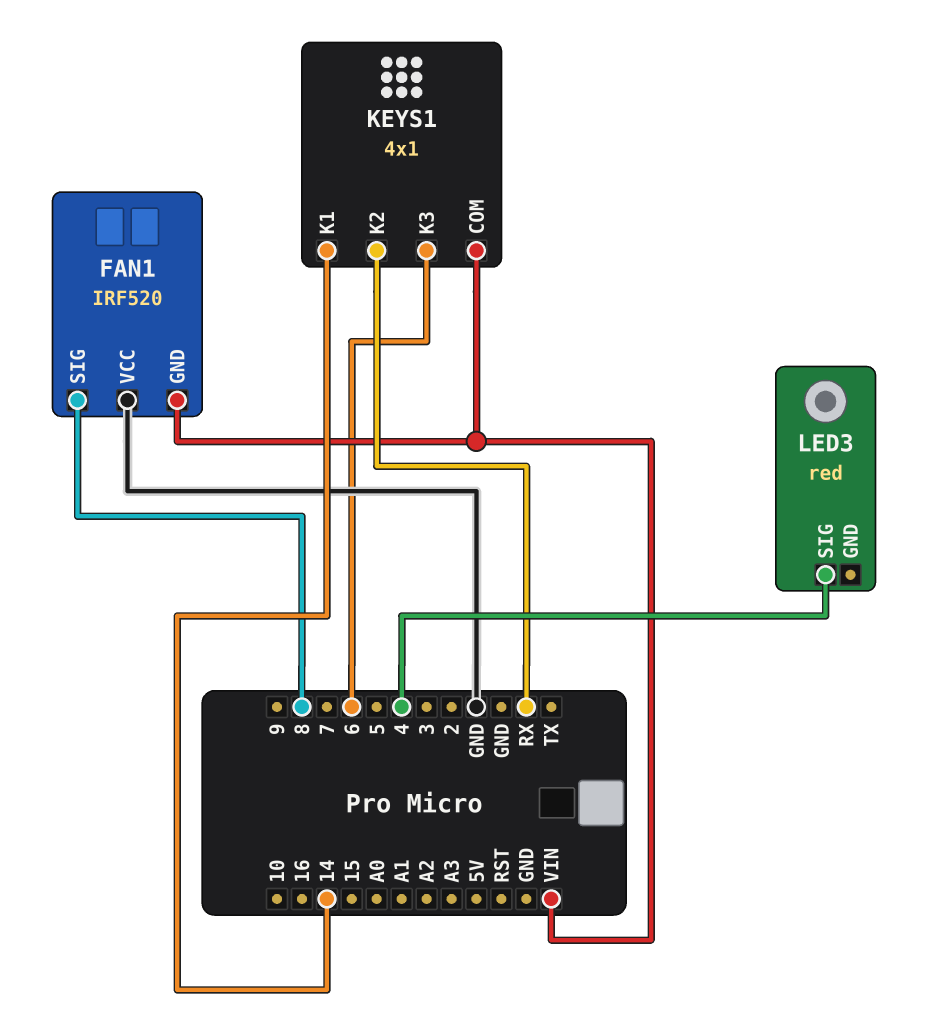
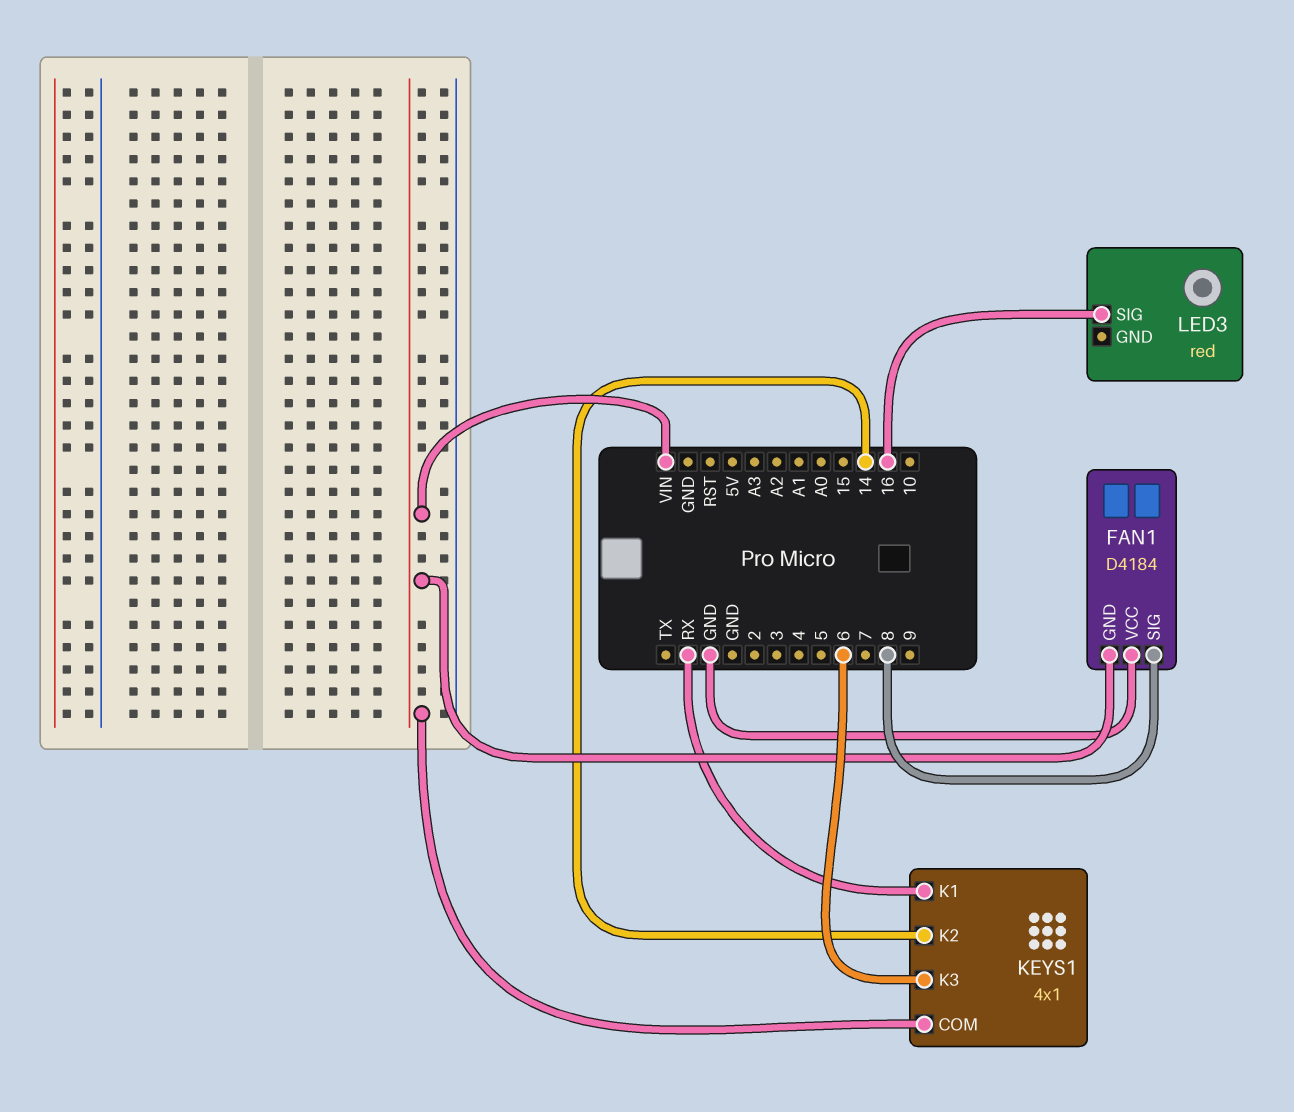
FAN1: IRF520 -> D4184
KEYS1 pin K1: 14 -> RX
KEYS1 pin K2: RX -> 14
LED3 pin SIG: 4 -> 16

